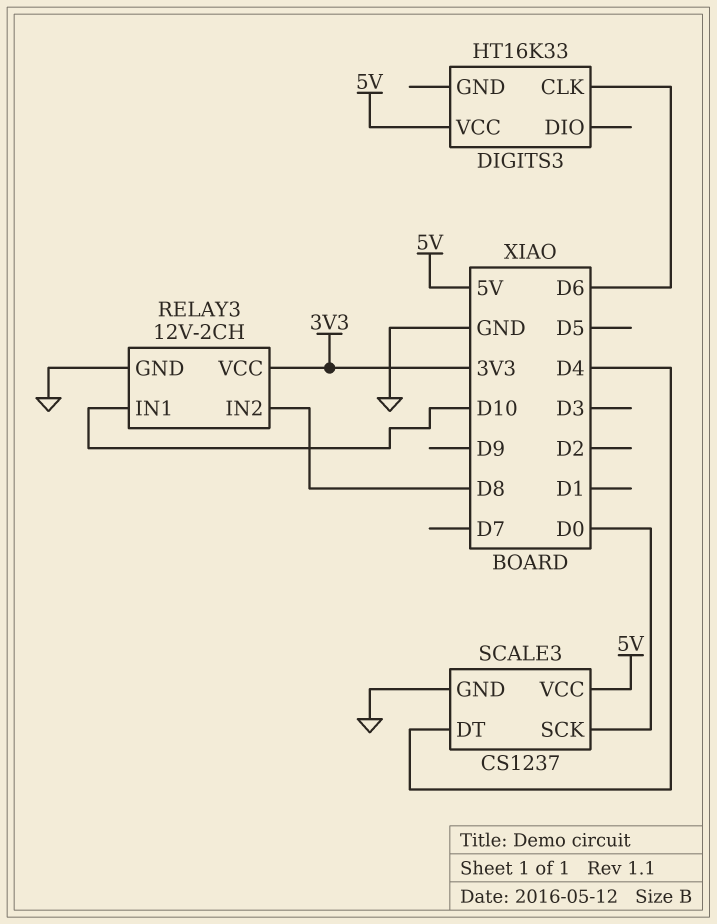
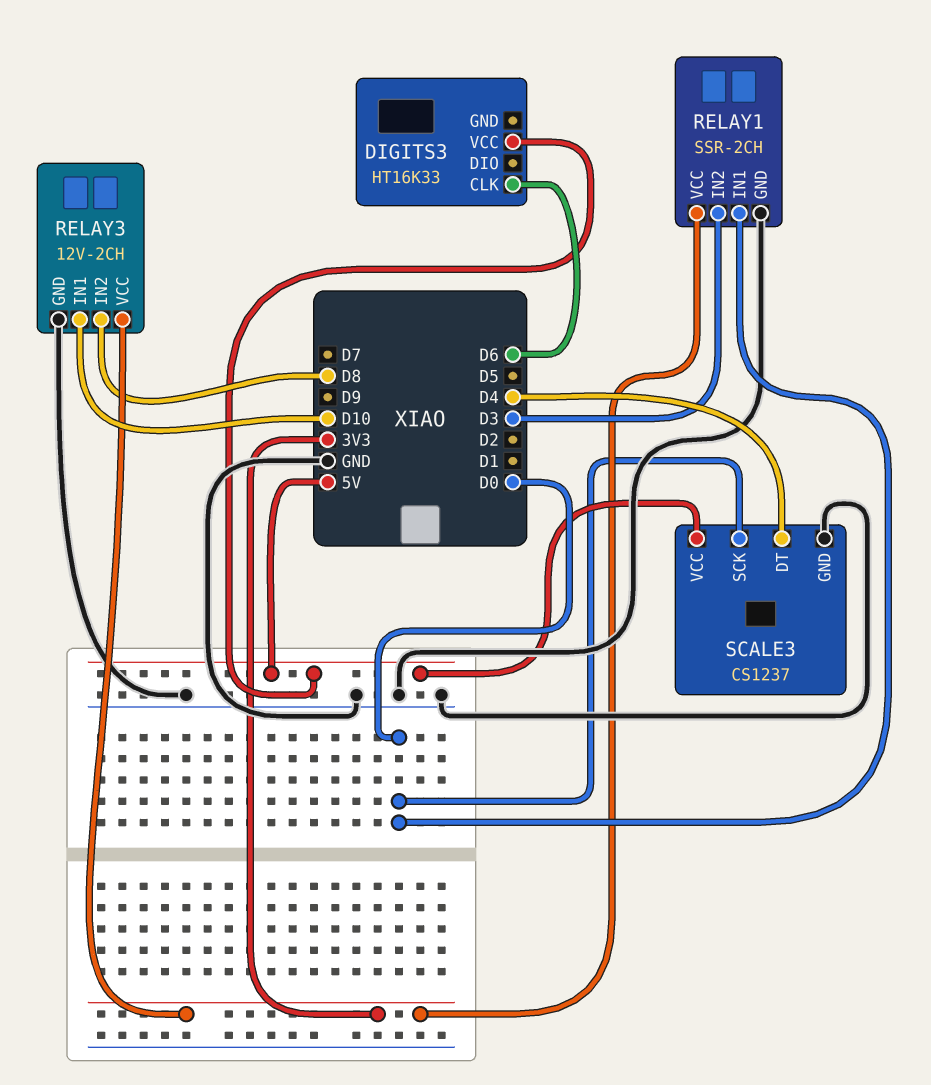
RELAY1: none -> SSR-2CH
RELAY1 pin GND: none -> GND
RELAY1 pin IN1: none -> D0
RELAY1 pin IN2: none -> D3
RELAY1 pin VCC: none -> 3V3

